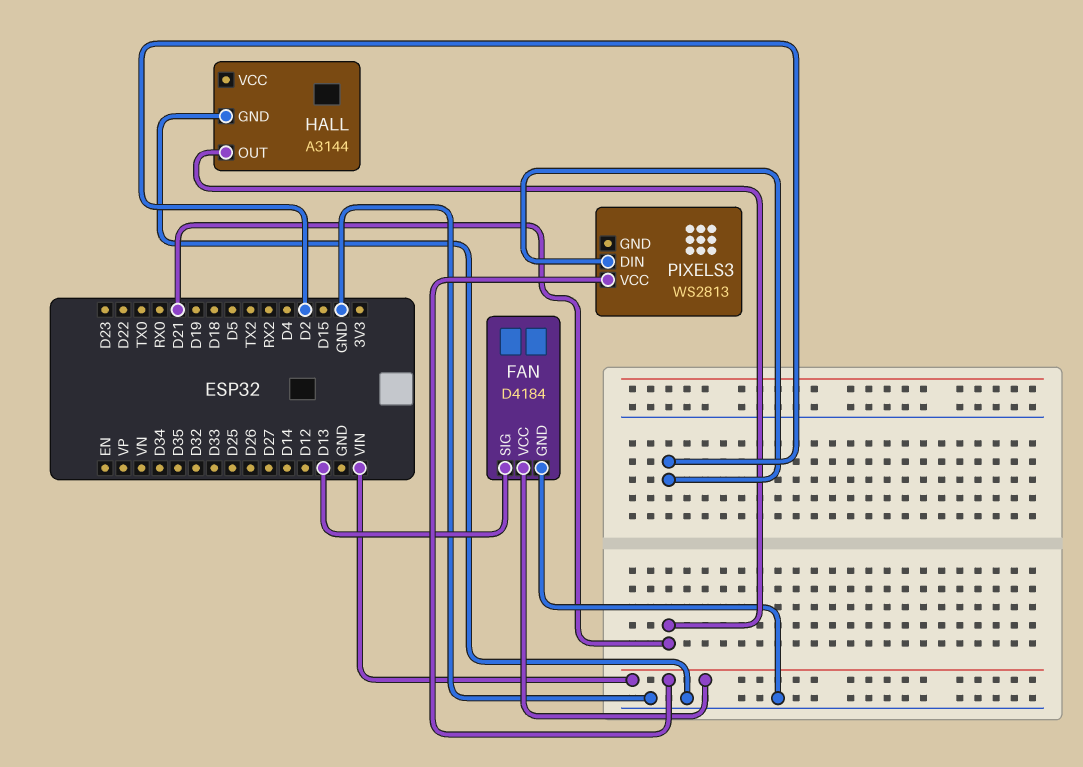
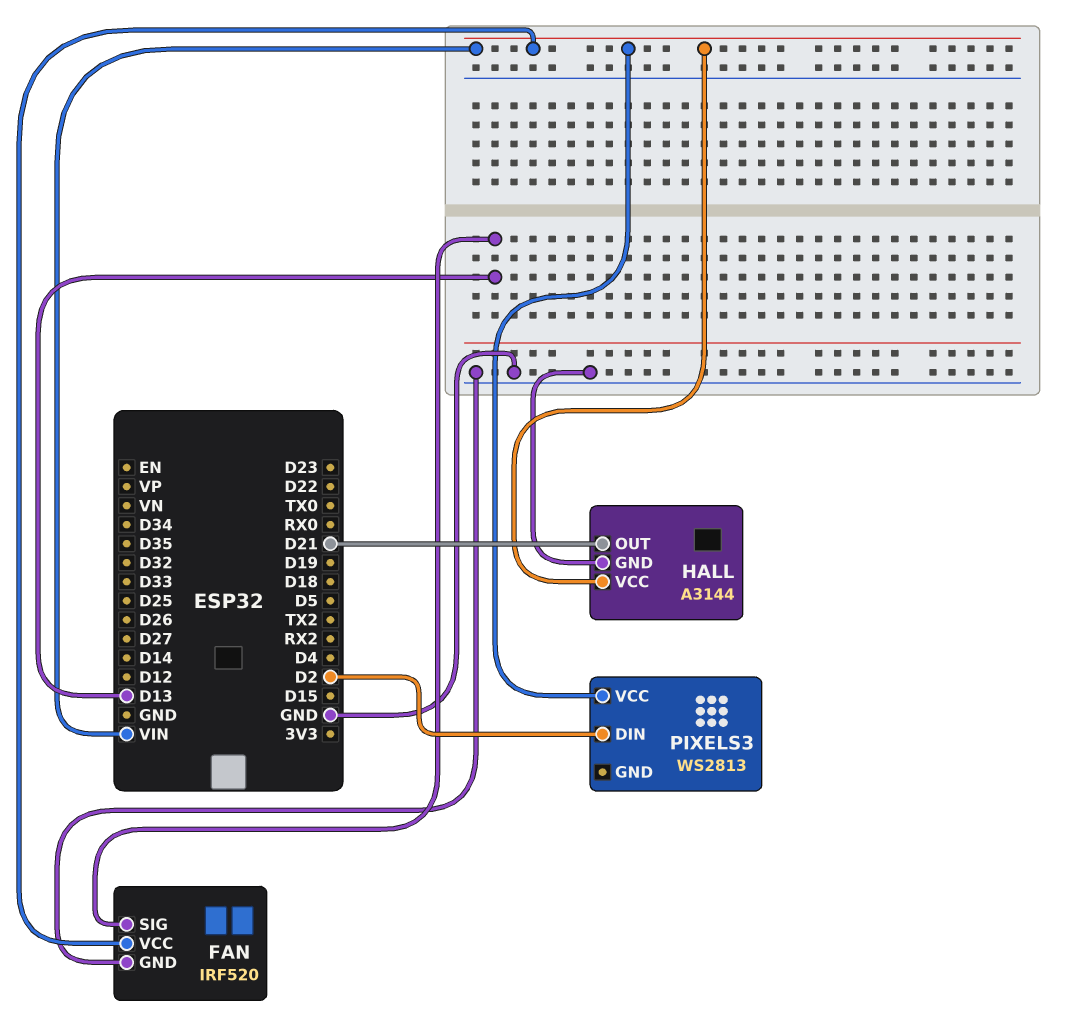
FAN: D4184 -> IRF520
HALL pin VCC: none -> VIN

